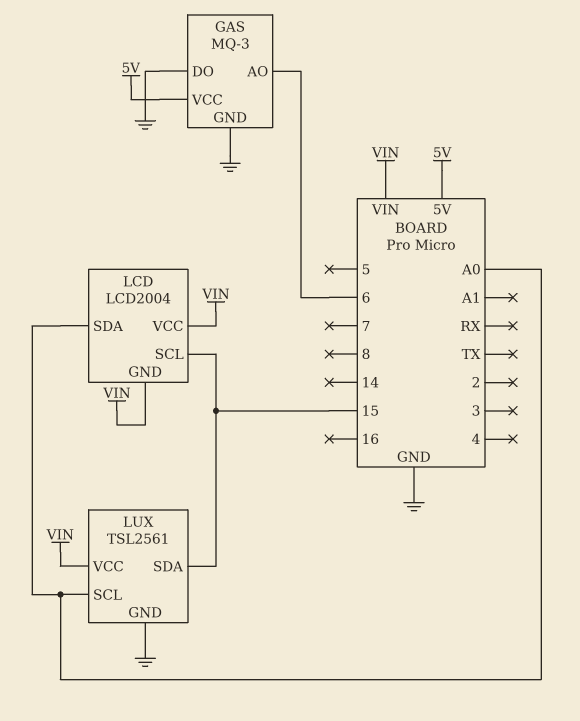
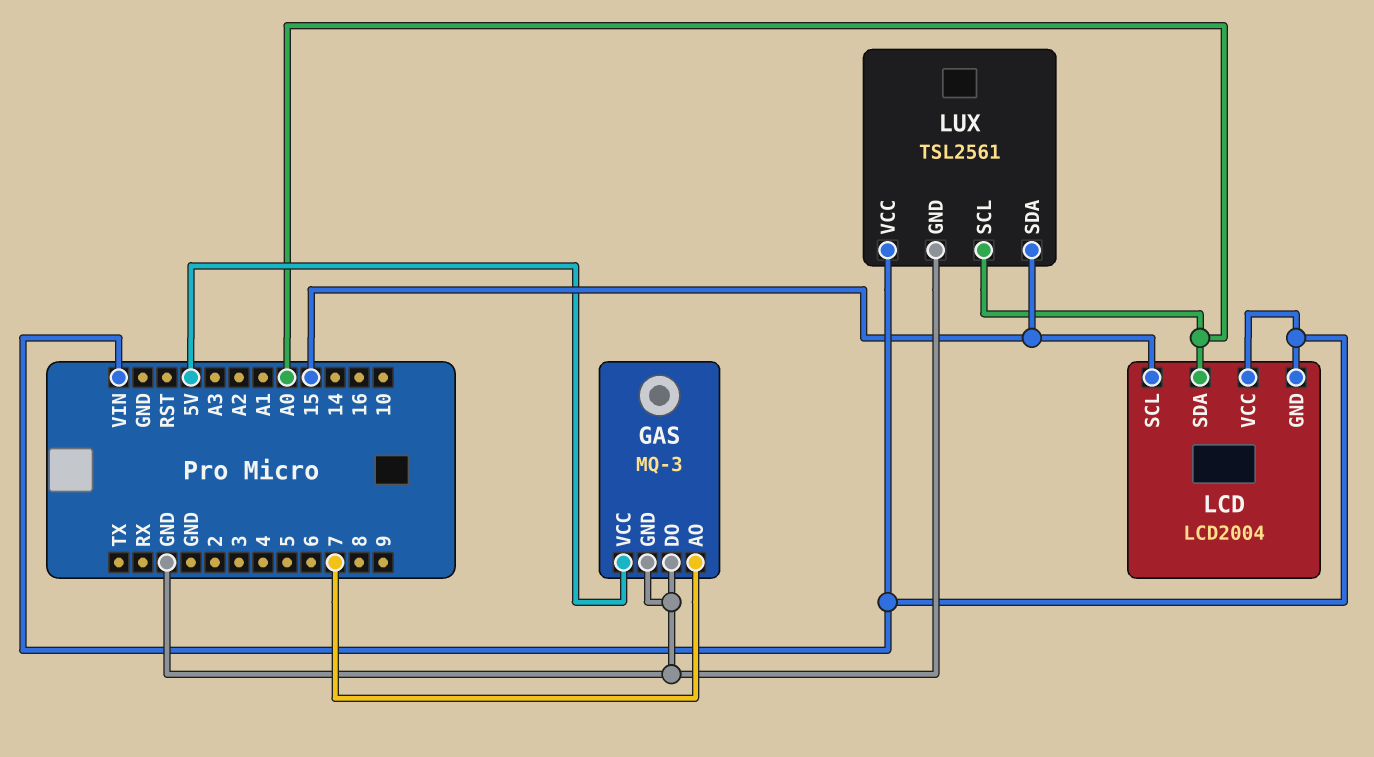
GAS pin AO: 6 -> 7

